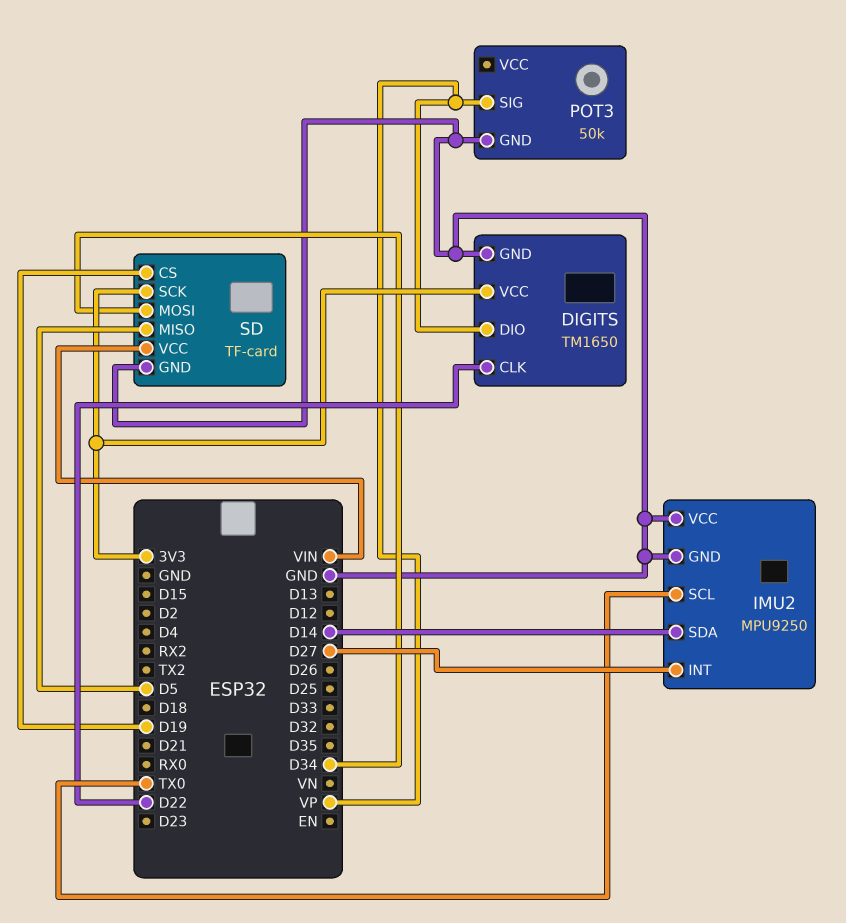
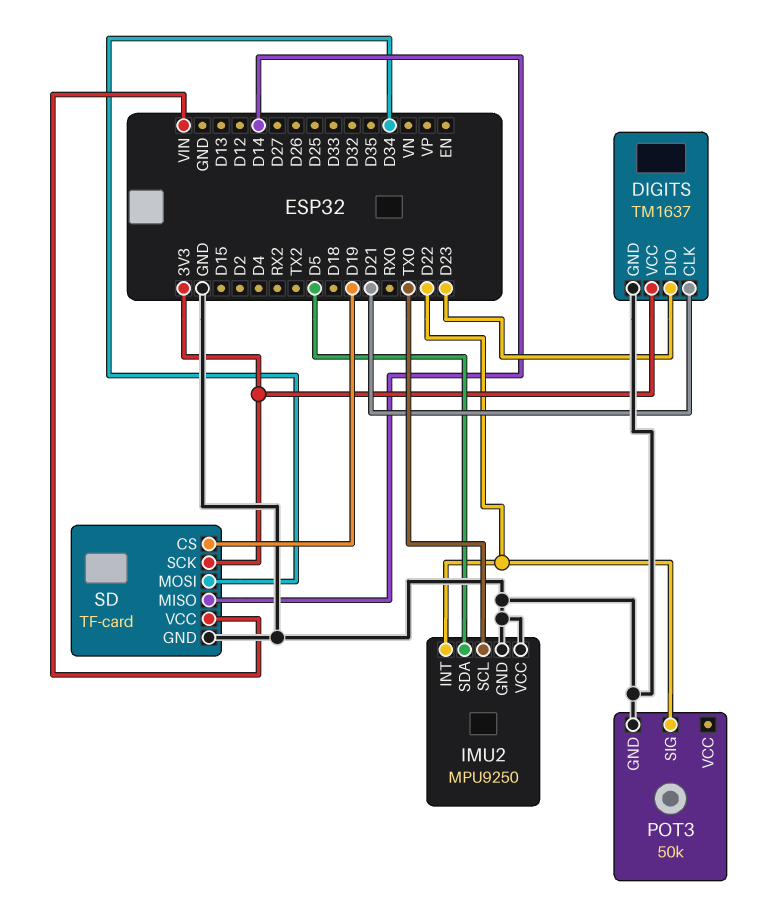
DIGITS: TM1650 -> TM1637
DIGITS pin CLK: D22 -> D21
DIGITS pin DIO: VP -> D23
IMU2 pin INT: D27 -> D22
IMU2 pin SDA: D14 -> D5
POT3 pin SIG: VP -> D22
SD pin MISO: D5 -> D14

